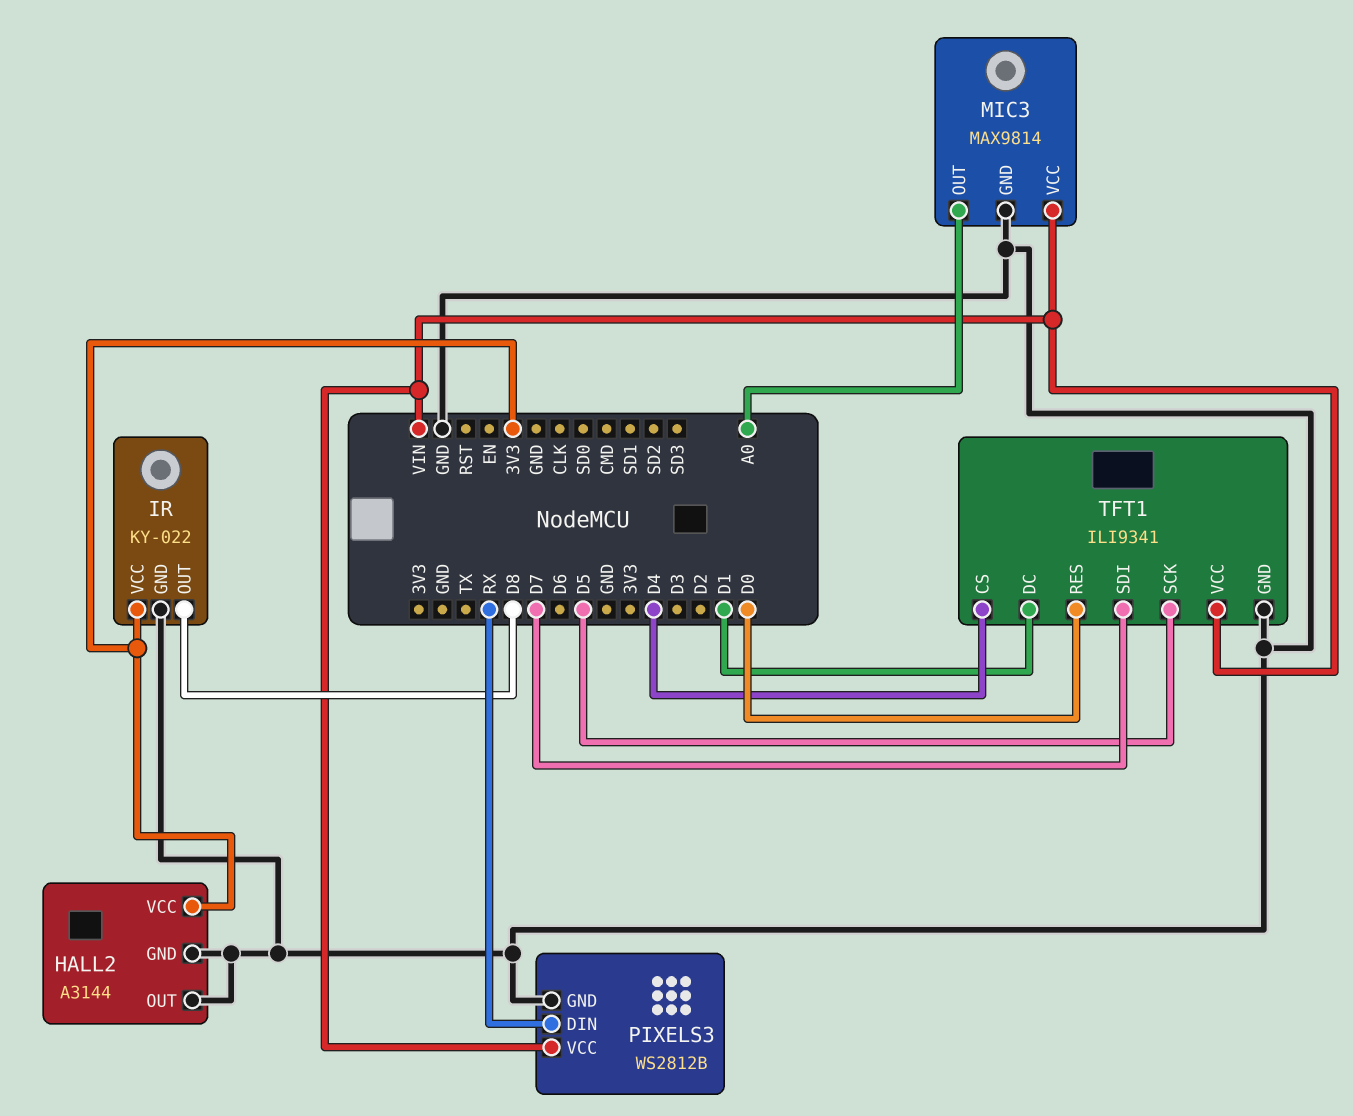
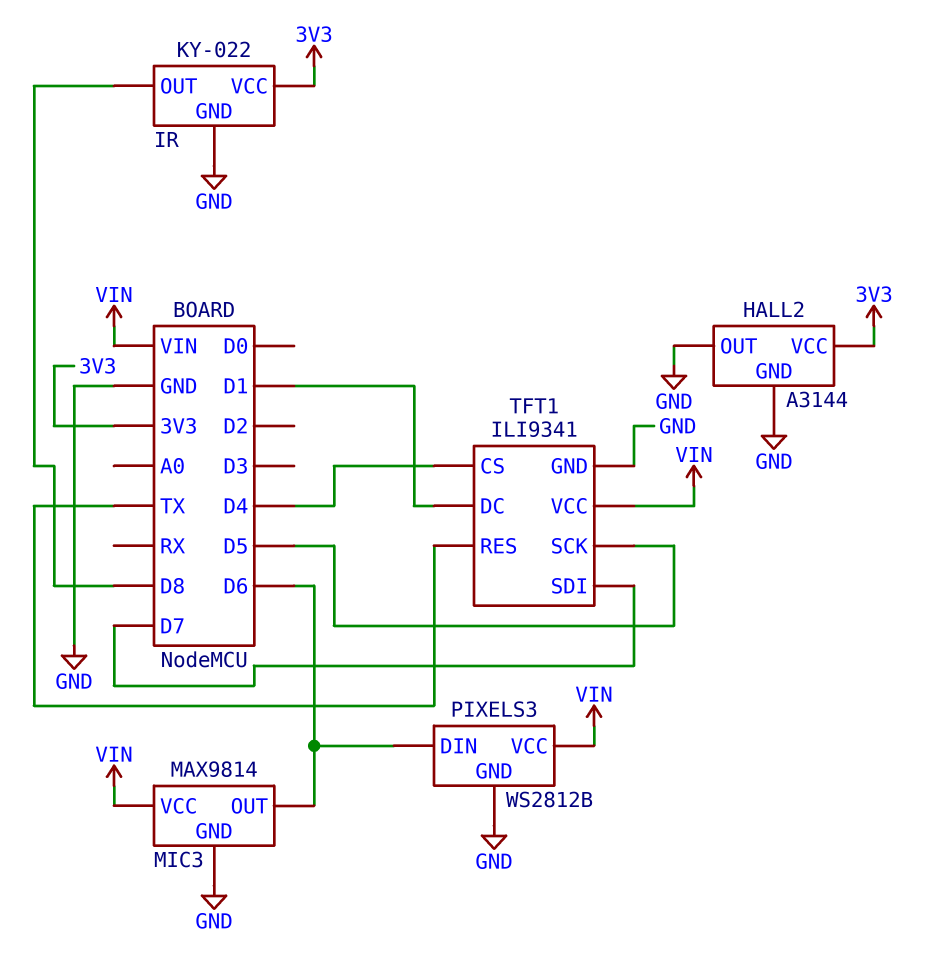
MIC3 pin OUT: A0 -> D6
PIXELS3 pin DIN: RX -> D6
TFT1 pin RES: D0 -> TX

